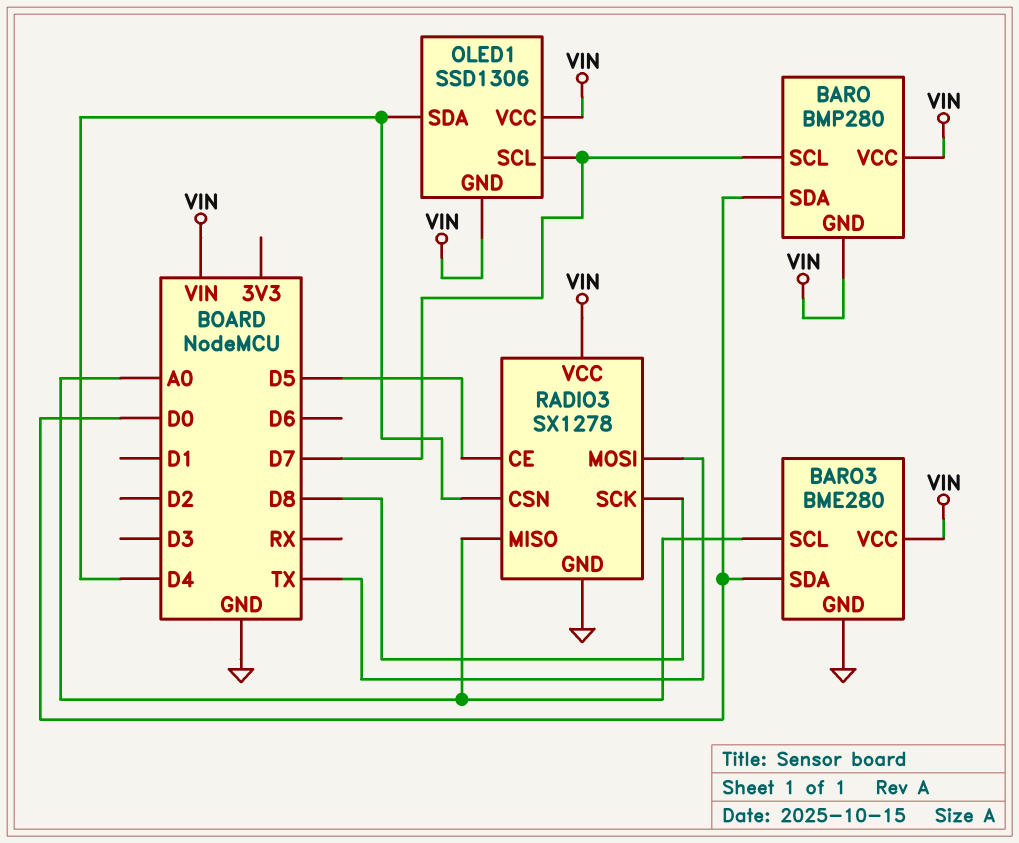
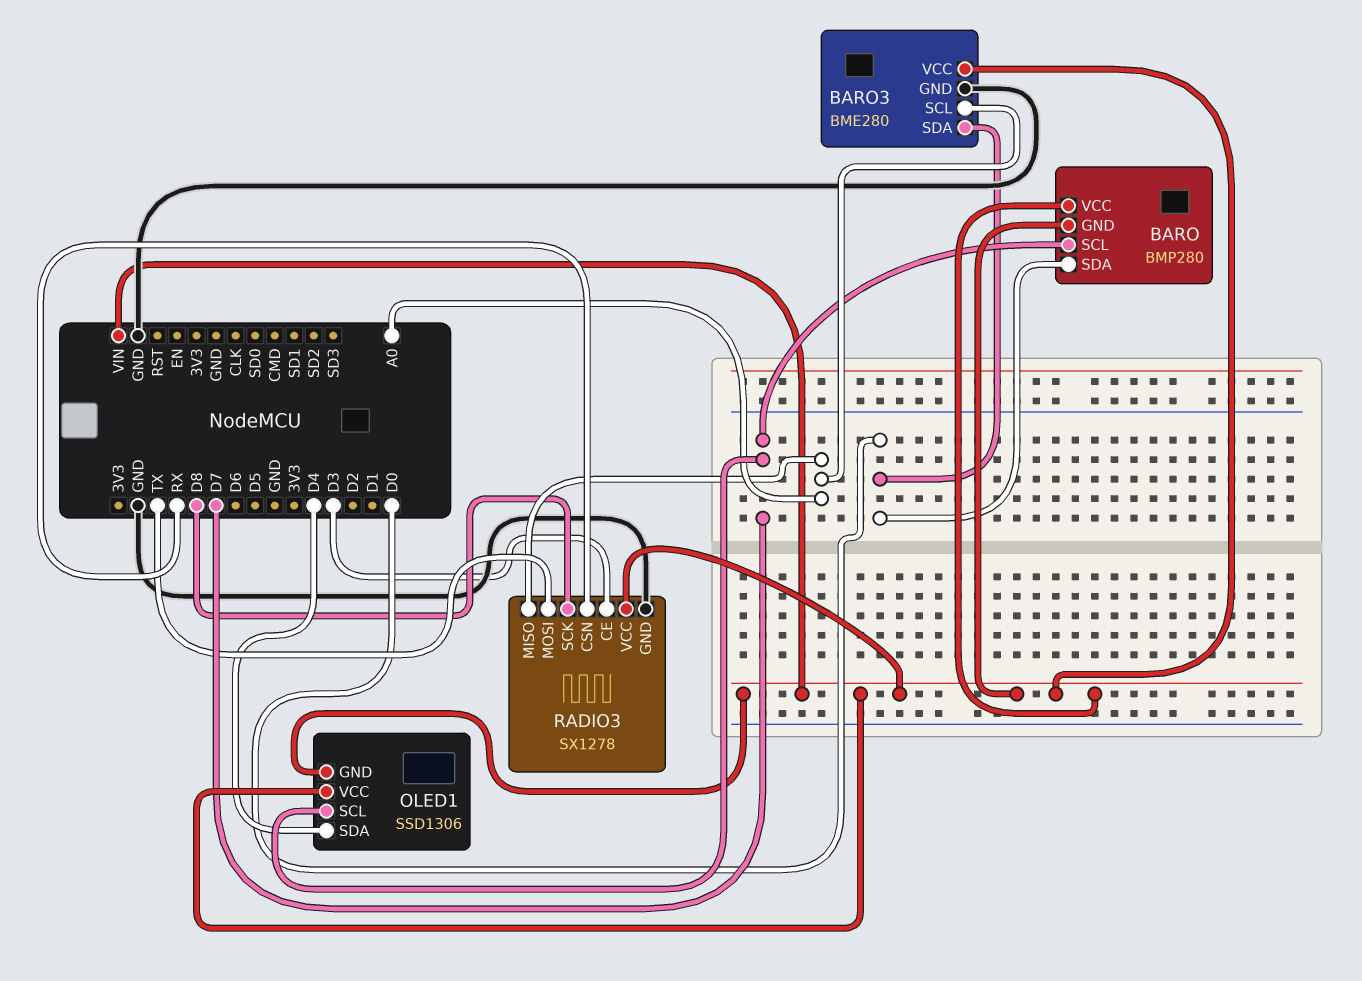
RADIO3 pin CE: D5 -> D3
RADIO3 pin CSN: D4 -> RX

